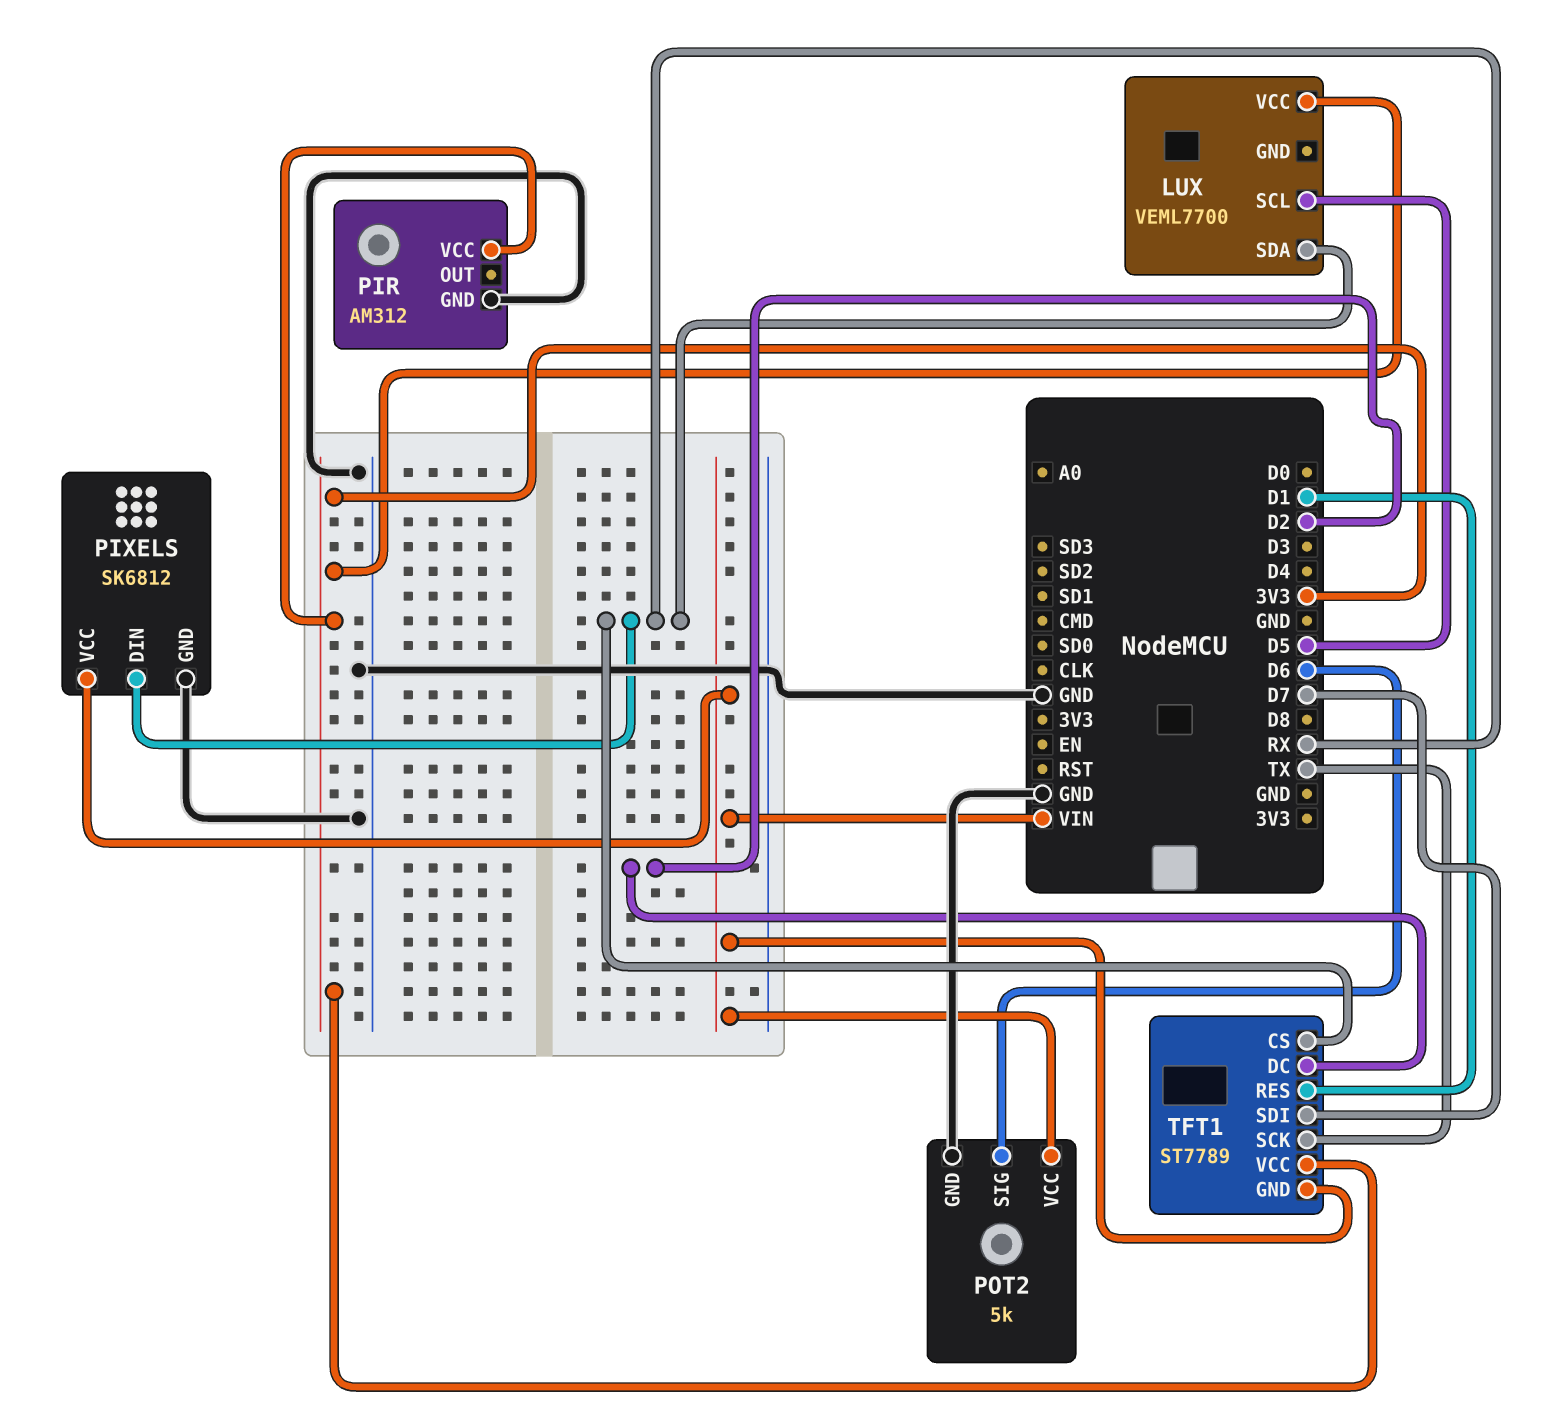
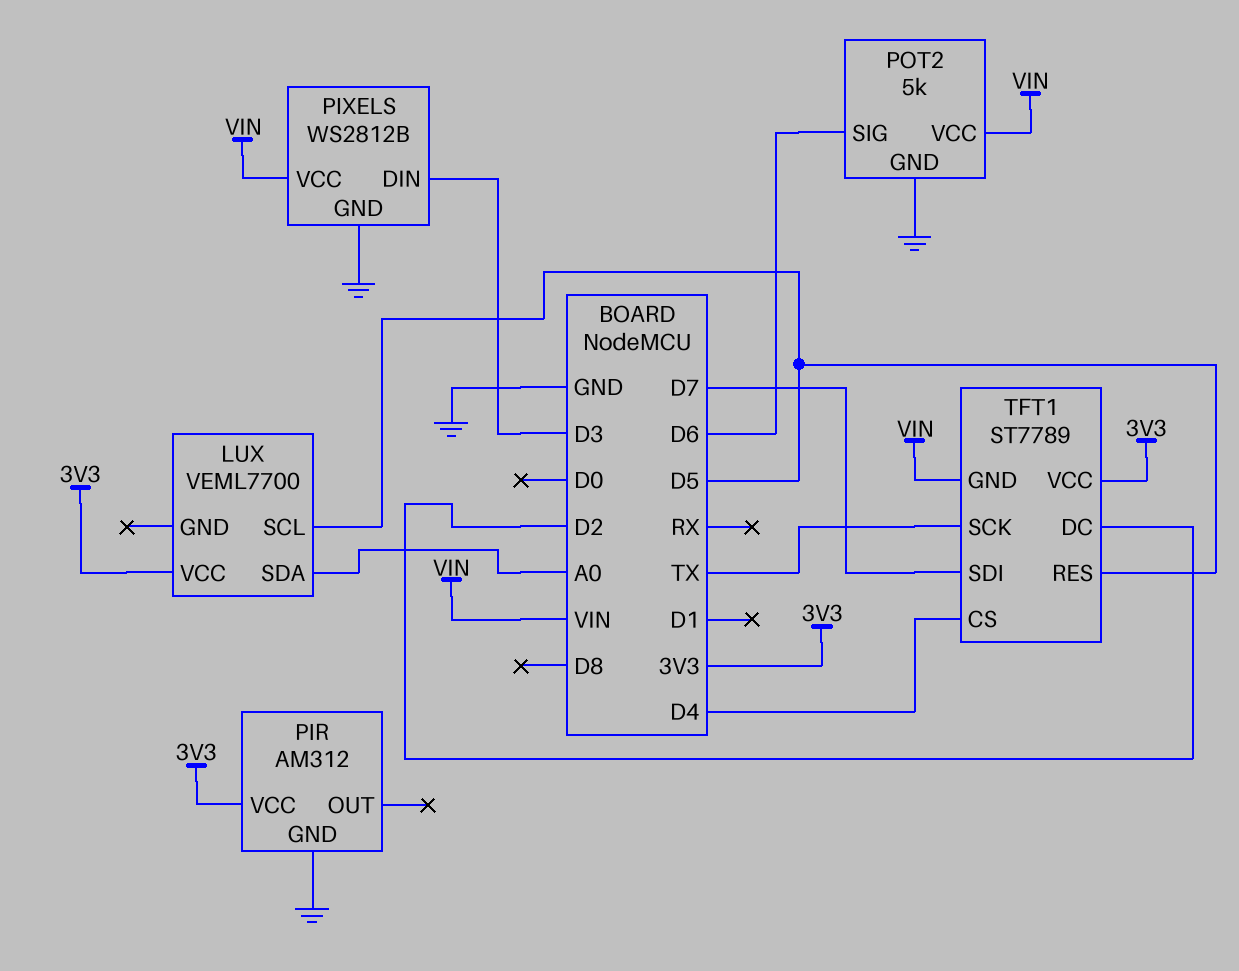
LUX pin SDA: RX -> A0
PIXELS: SK6812 -> WS2812B
PIXELS pin DIN: RX -> D3
TFT1 pin CS: RX -> D4
TFT1 pin RES: D1 -> D5

